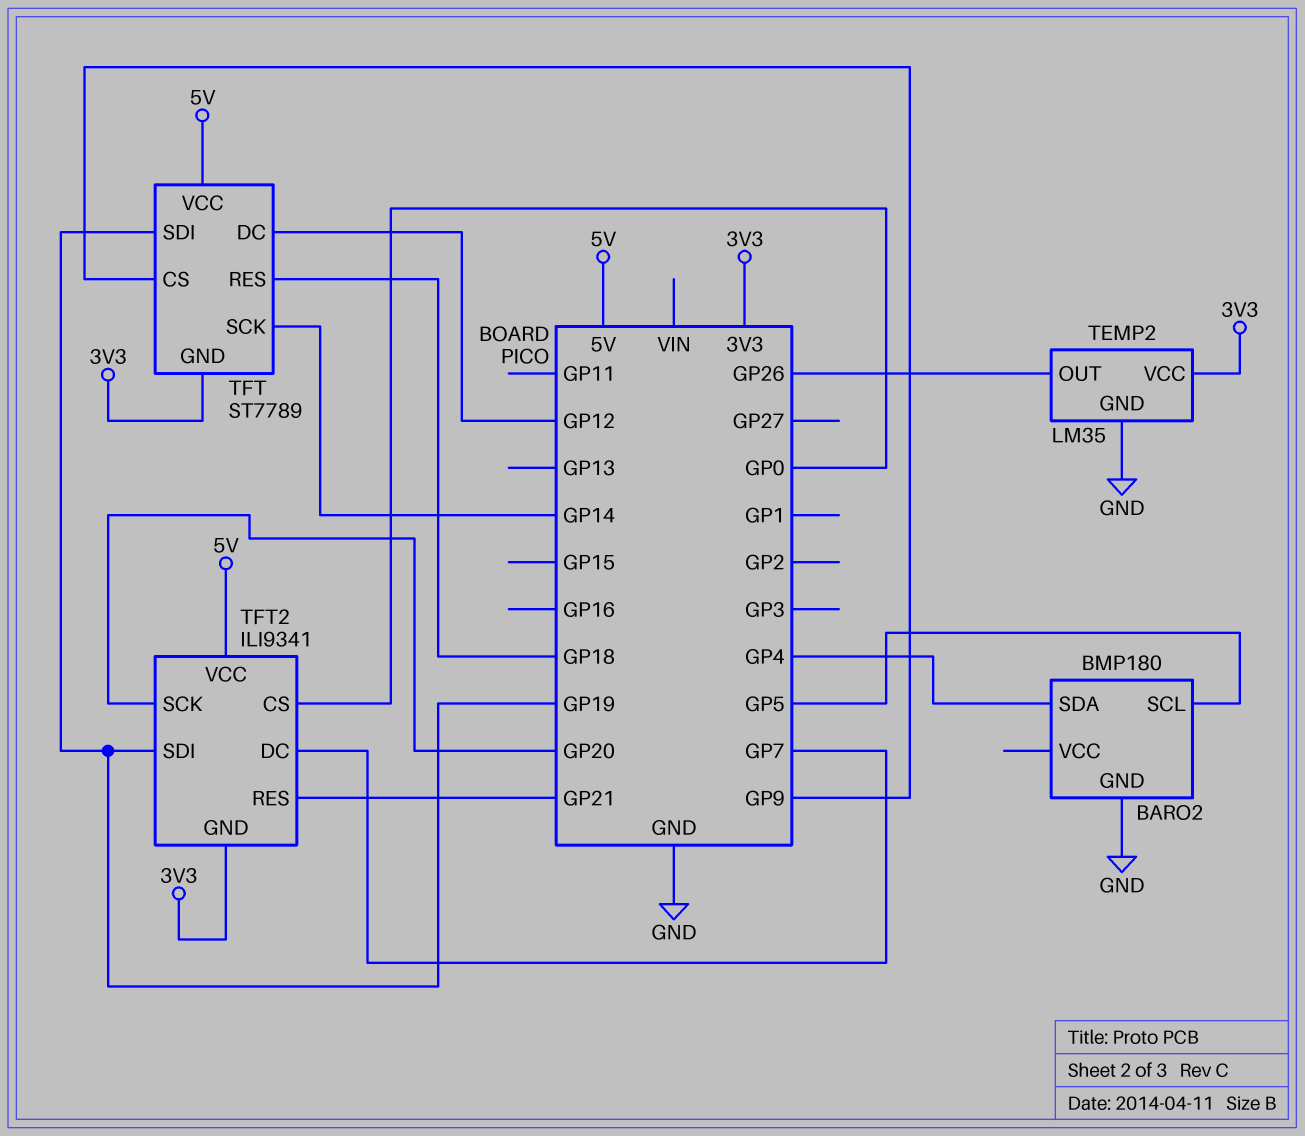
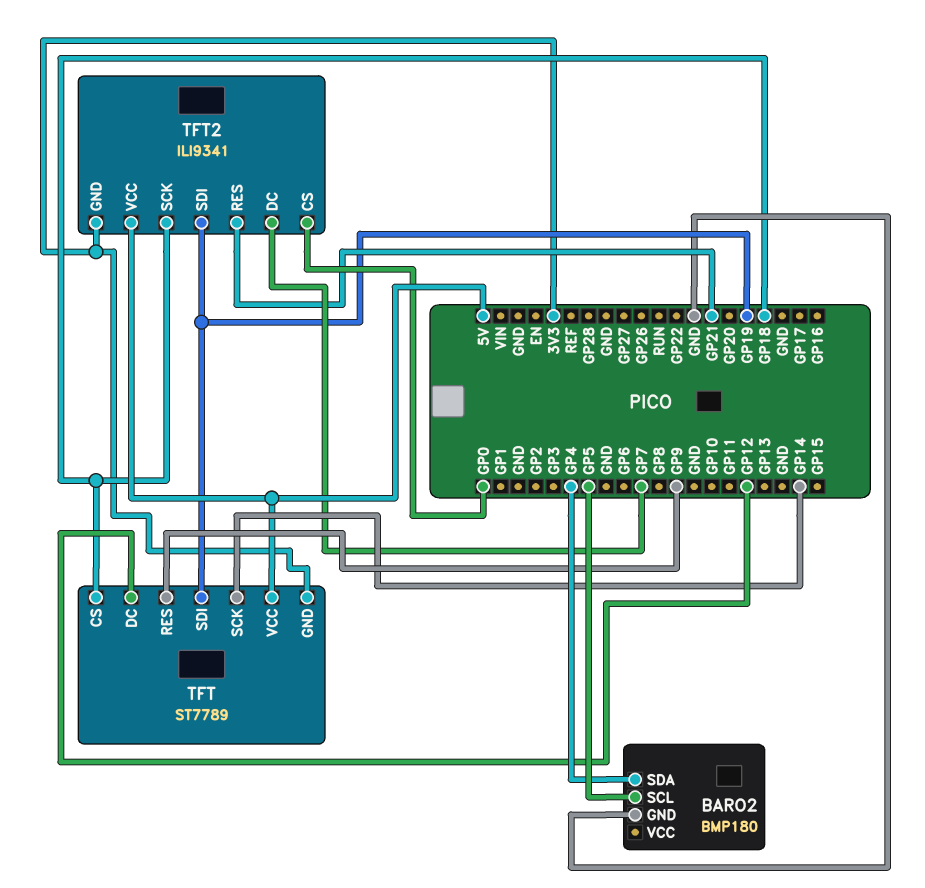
TEMP2: LM35 -> none
TEMP2 pin GND: GND -> none
TEMP2 pin OUT: GP26 -> none
TEMP2 pin VCC: 3V3 -> none
TFT pin CS: GP9 -> GP18
TFT pin RES: GP18 -> GP9
TFT2 pin SCK: GP20 -> GP18

